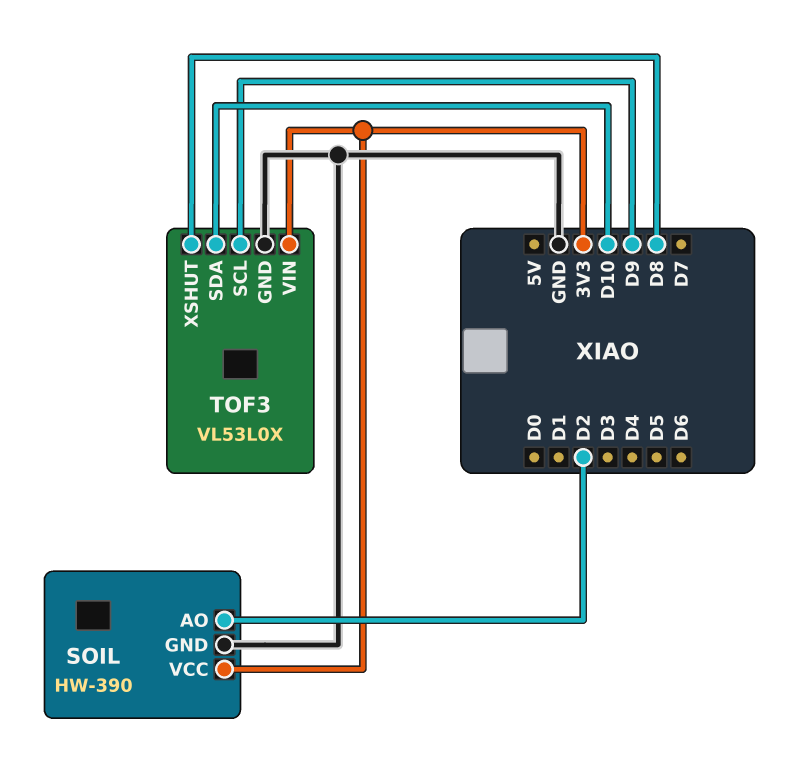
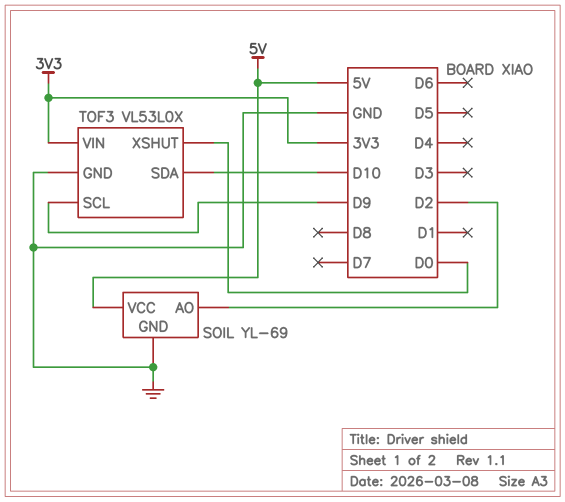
SOIL: HW-390 -> YL-69
SOIL pin VCC: 3V3 -> 5V
TOF3 pin XSHUT: D8 -> D0

